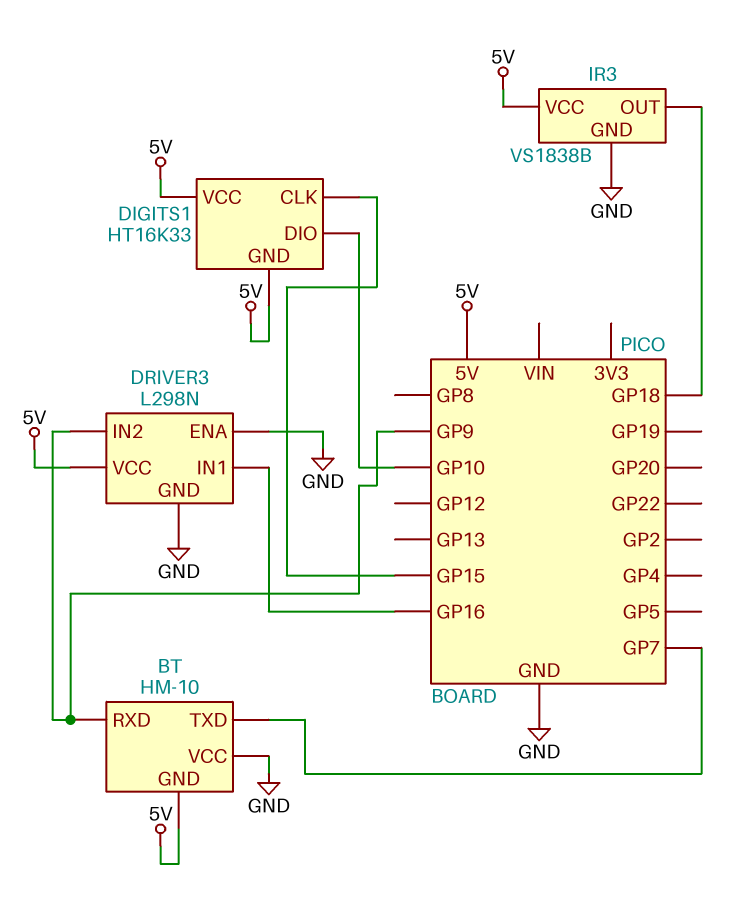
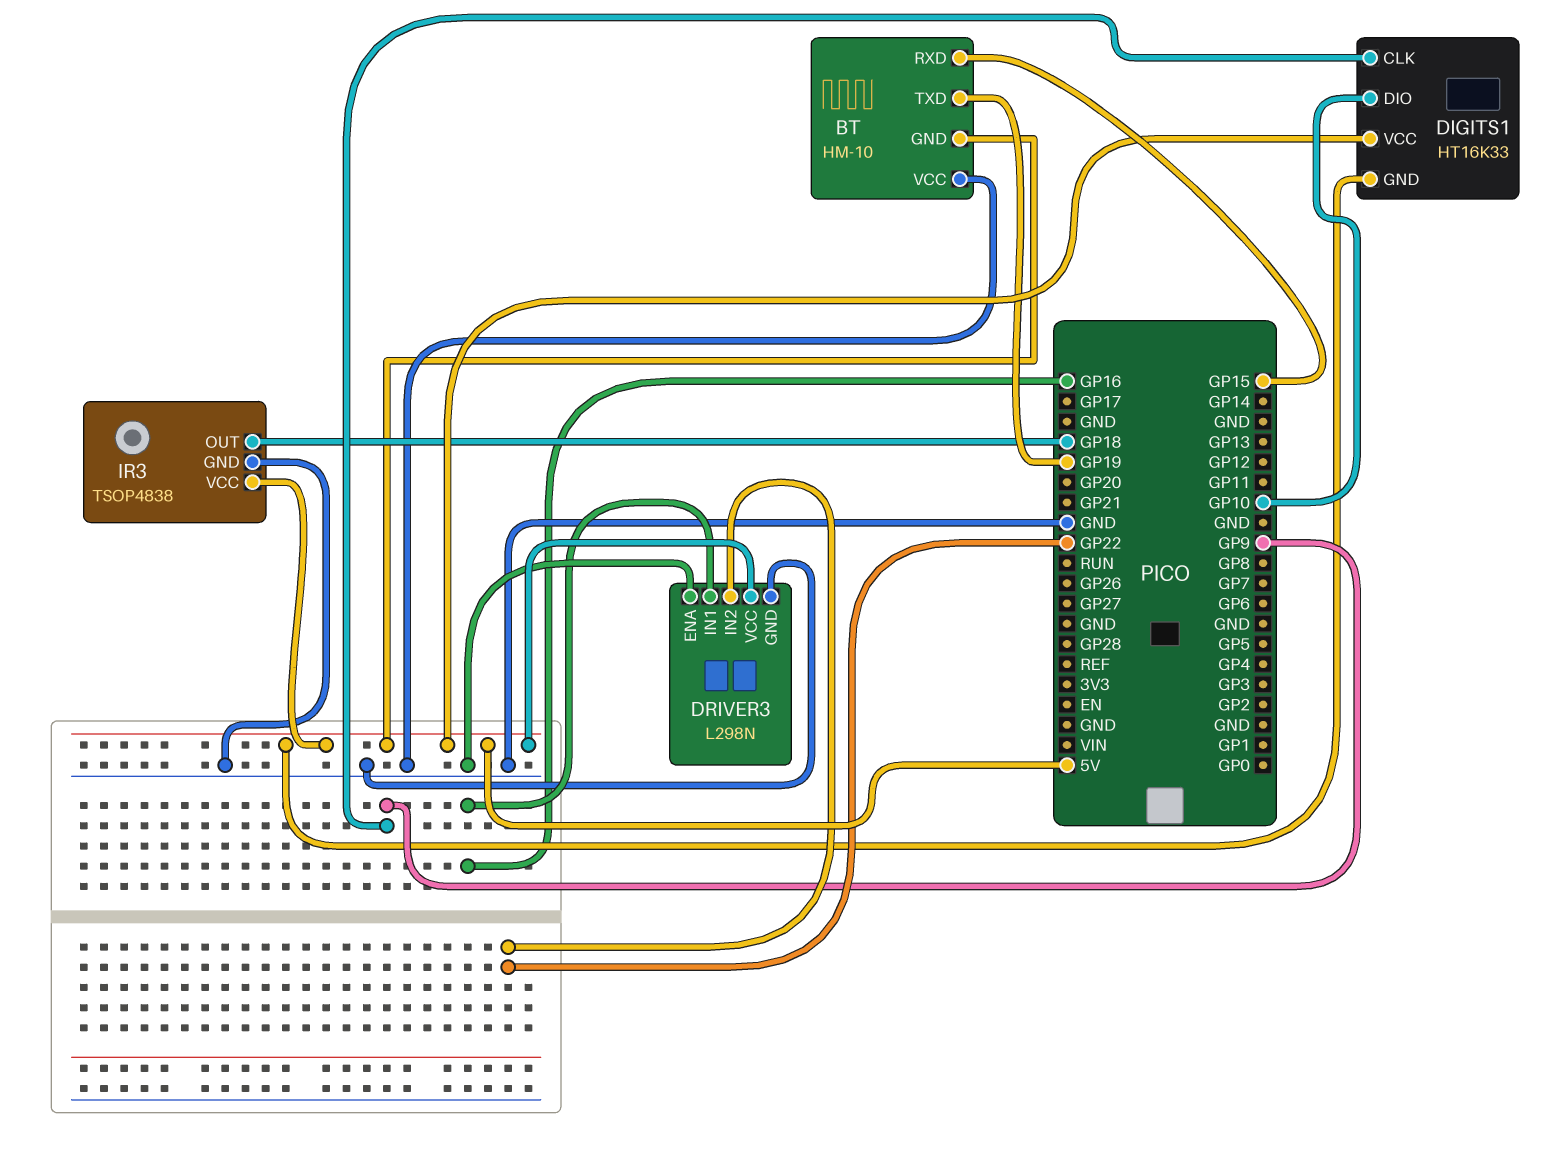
BT pin RXD: GP9 -> GP15
BT pin TXD: GP7 -> GP19
DIGITS1 pin CLK: GP15 -> GP9
DRIVER3 pin IN2: GP9 -> GP22
IR3: VS1838B -> TSOP4838

